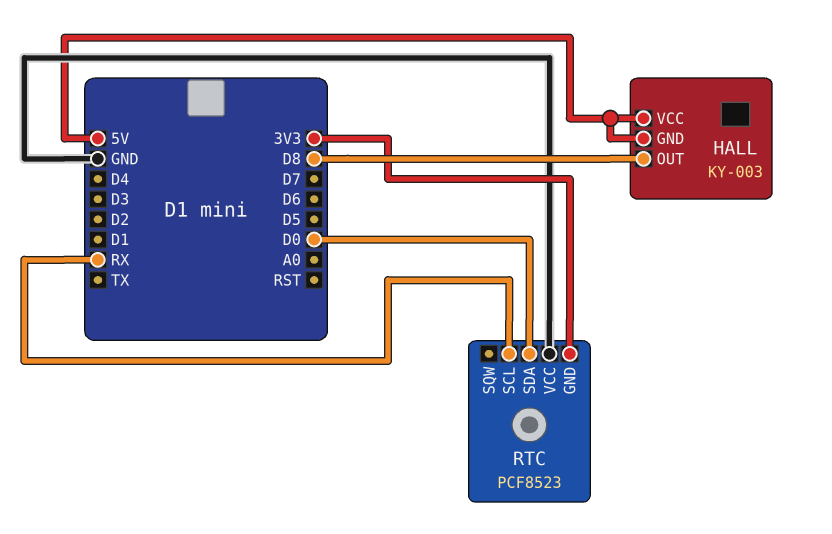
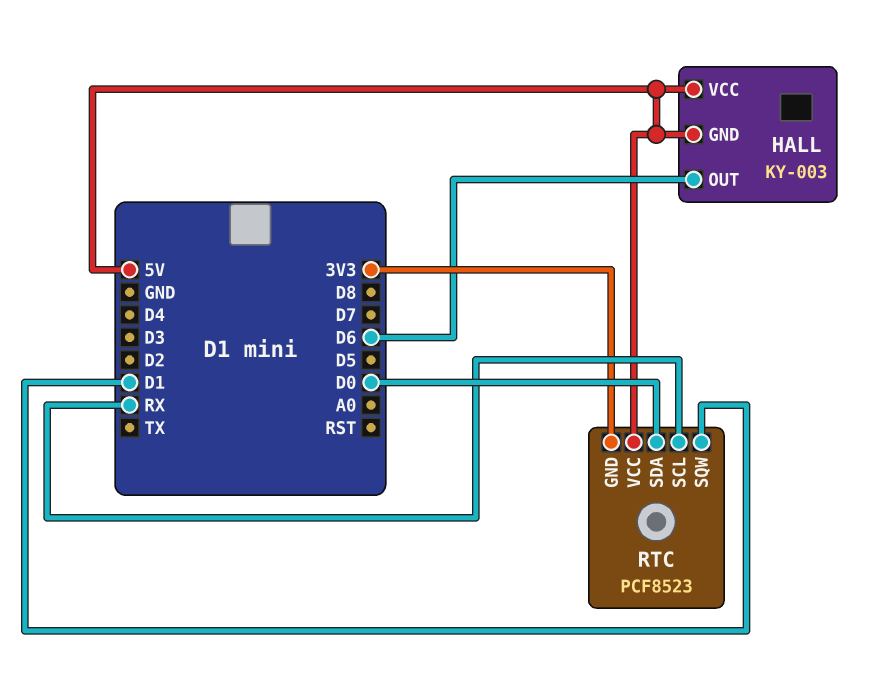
HALL pin OUT: D8 -> D6
RTC pin SQW: none -> D1
RTC pin VCC: GND -> 5V

